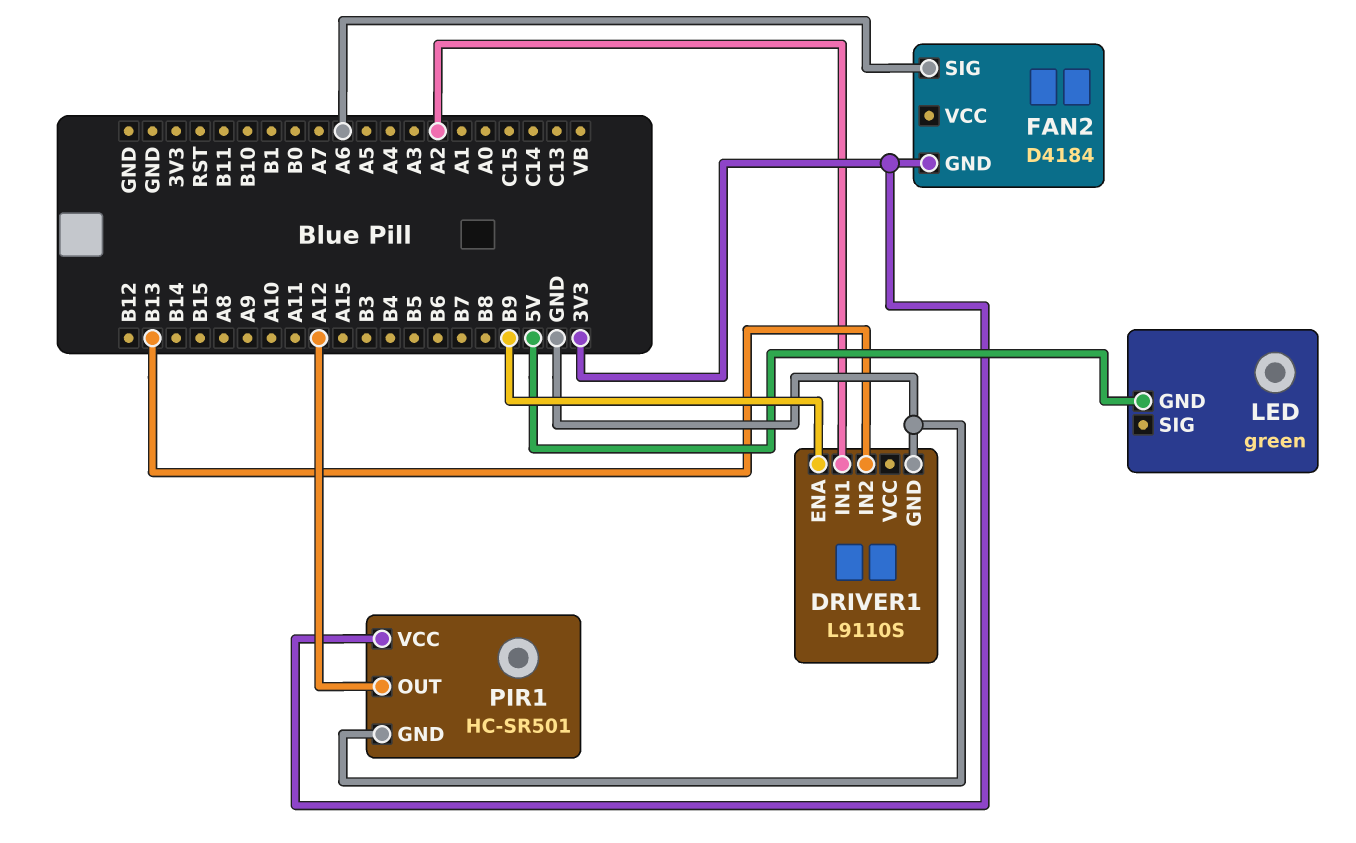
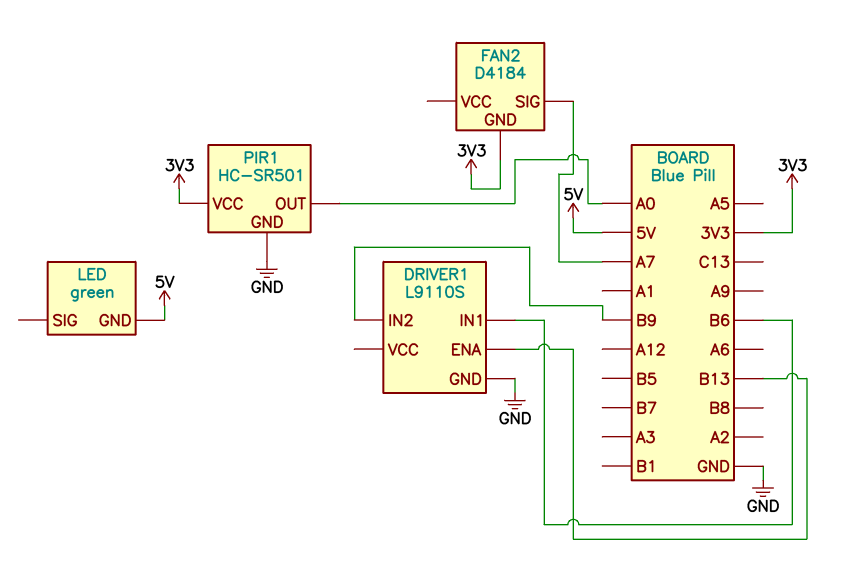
DRIVER1 pin ENA: B9 -> B13
DRIVER1 pin IN1: A2 -> B6
DRIVER1 pin IN2: B13 -> B9
FAN2 pin SIG: A6 -> A7
PIR1 pin OUT: A12 -> A0

